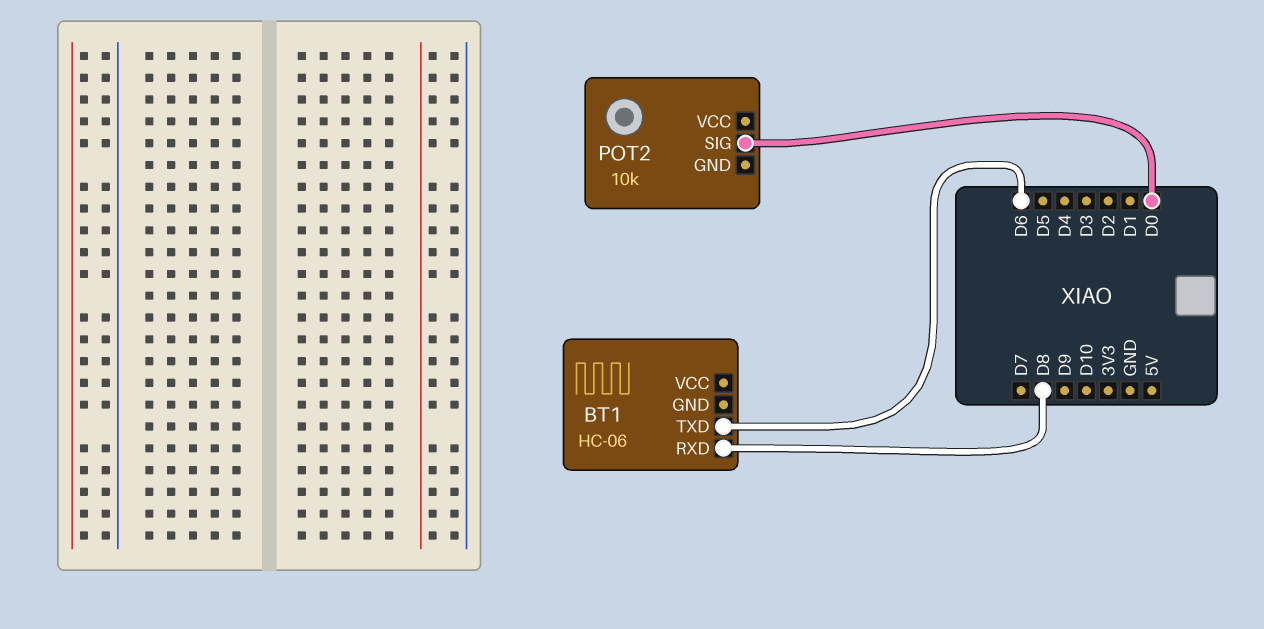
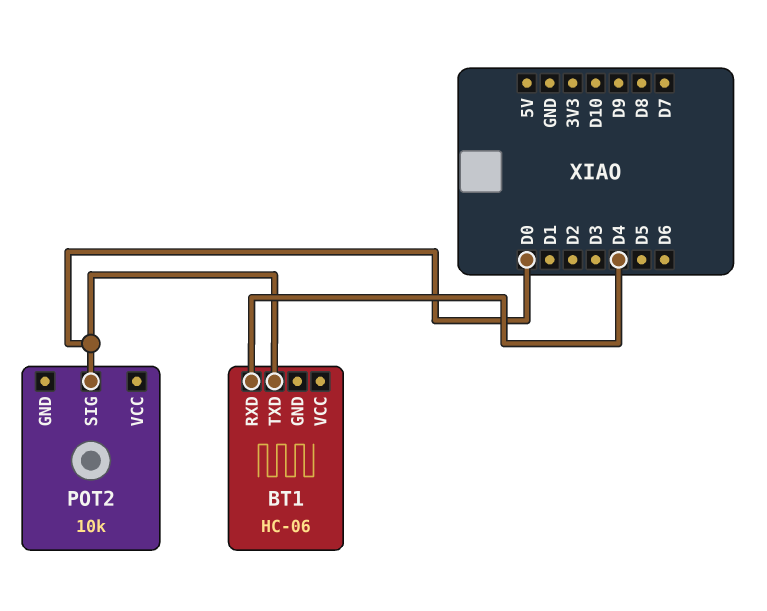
BT1 pin RXD: D8 -> D4
BT1 pin TXD: D6 -> D0

